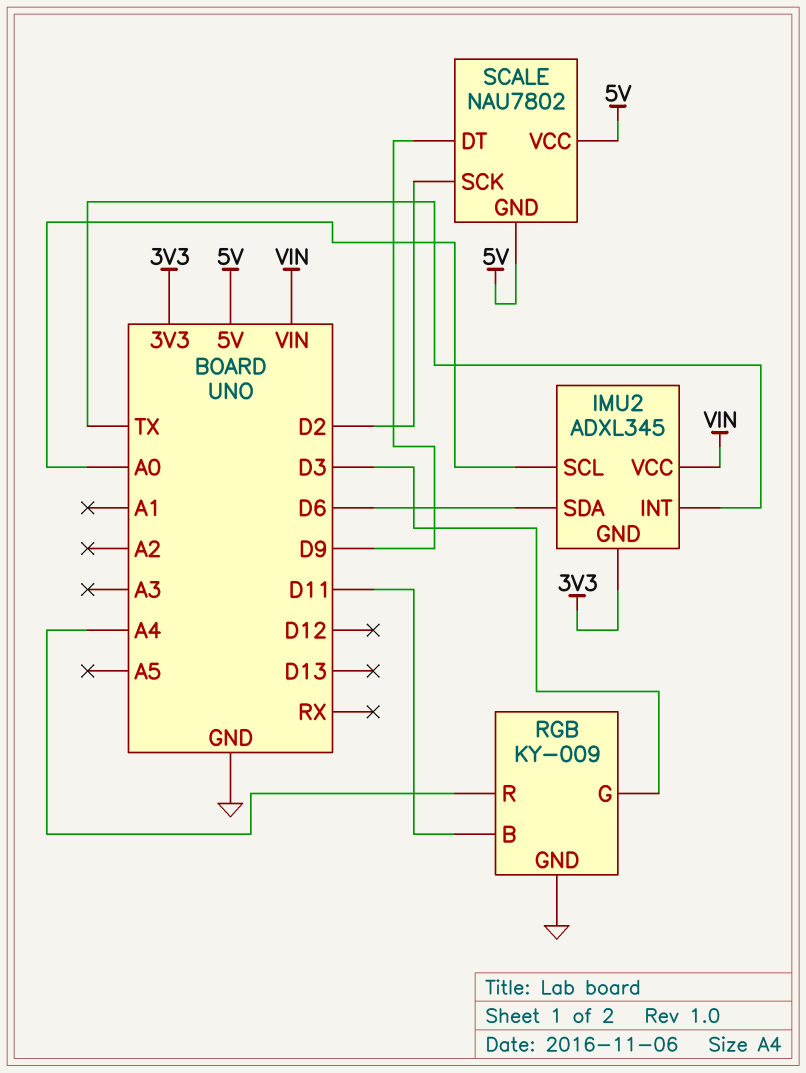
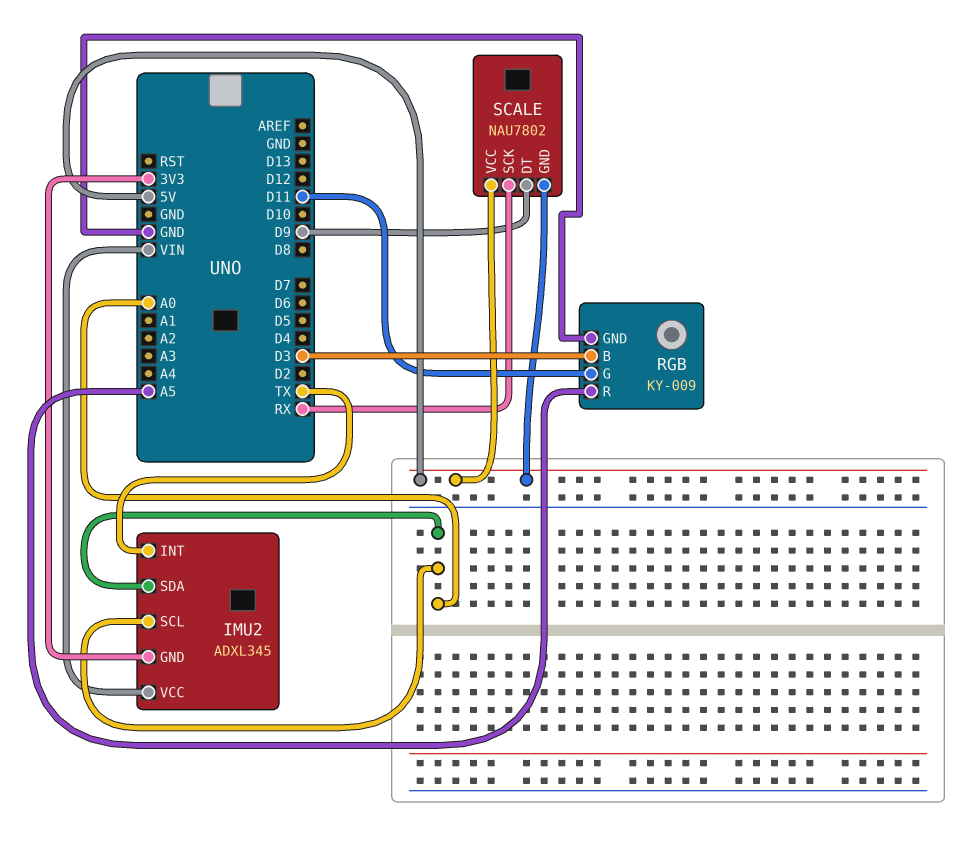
IMU2 pin SDA: D6 -> A0
RGB pin B: D11 -> D3
RGB pin G: D3 -> D11
RGB pin R: A4 -> A5
SCALE pin SCK: D2 -> RX

